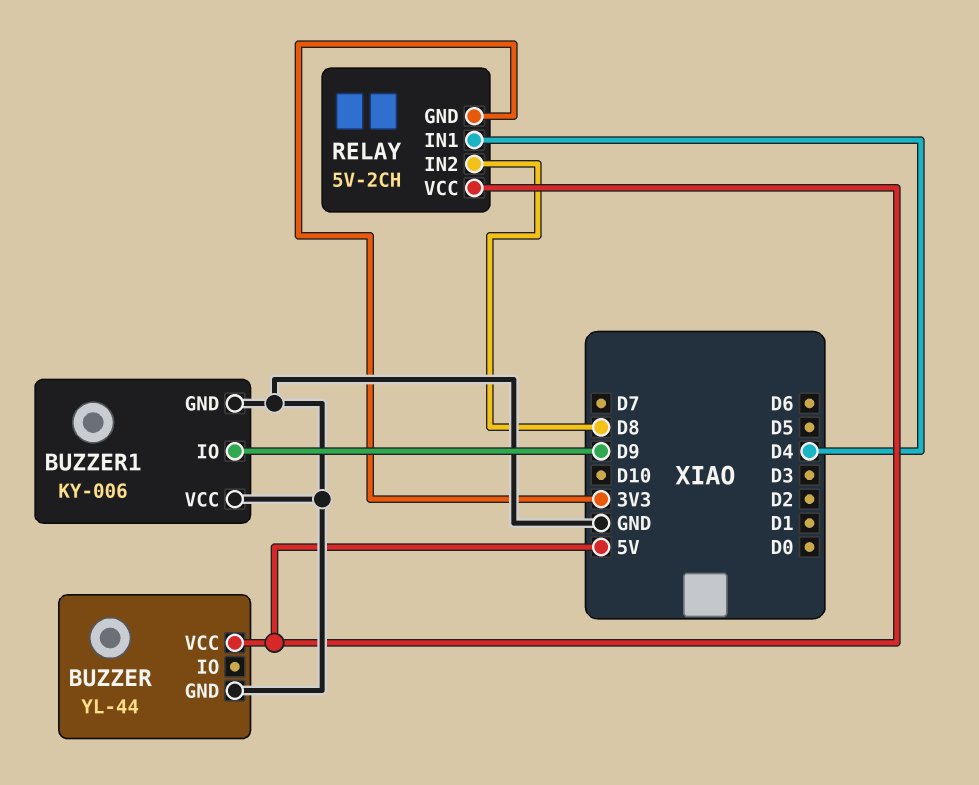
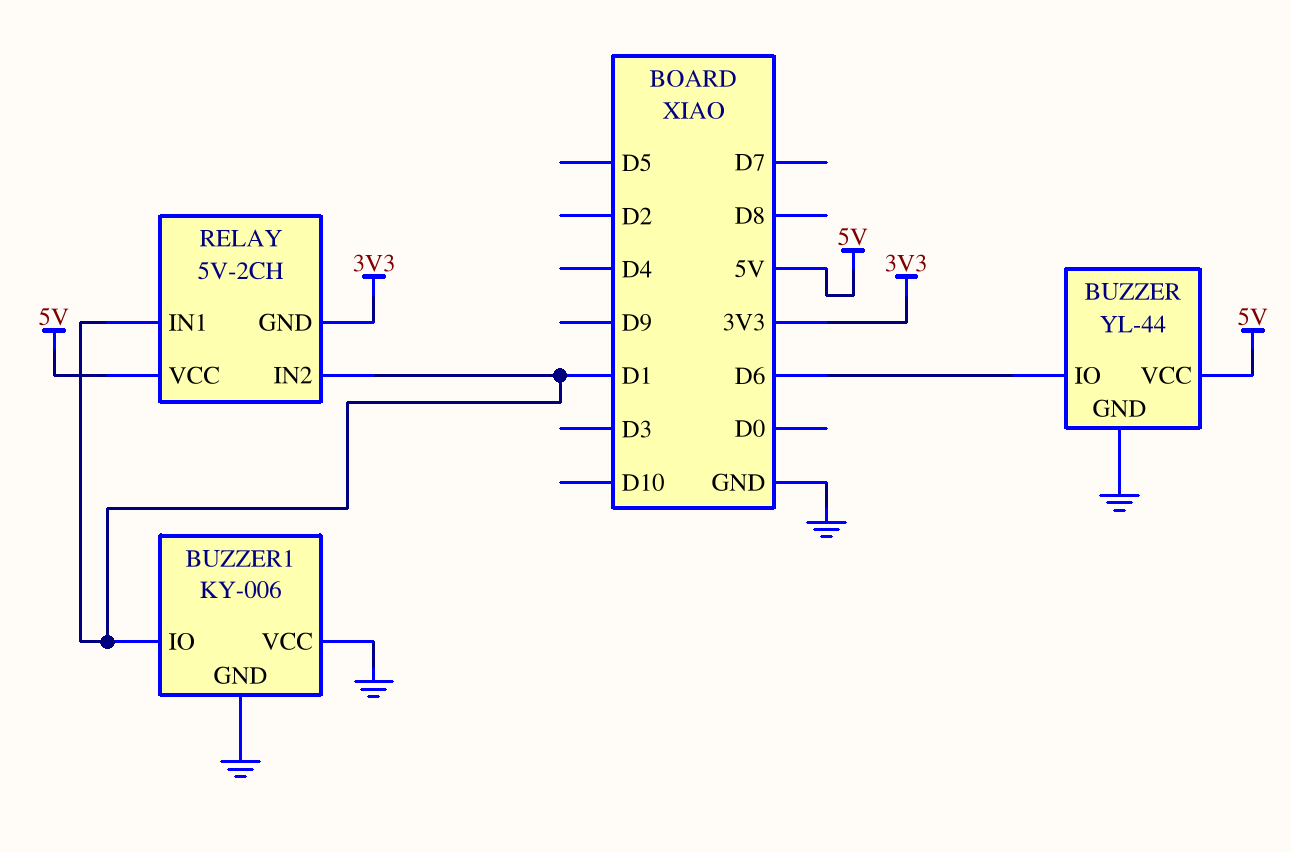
BUZZER pin IO: none -> D6
BUZZER1 pin IO: D9 -> D1
RELAY pin IN1: D4 -> D1
RELAY pin IN2: D8 -> D1

